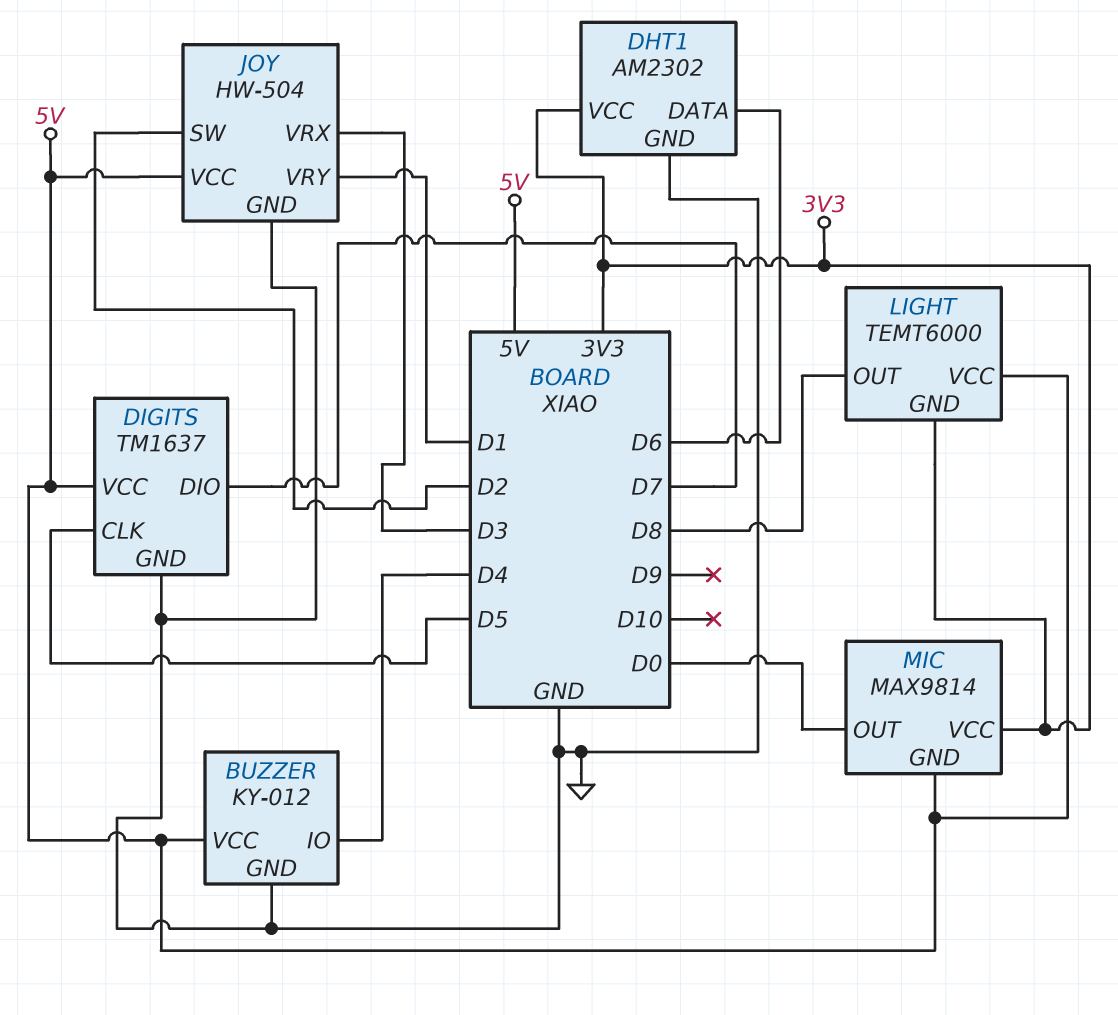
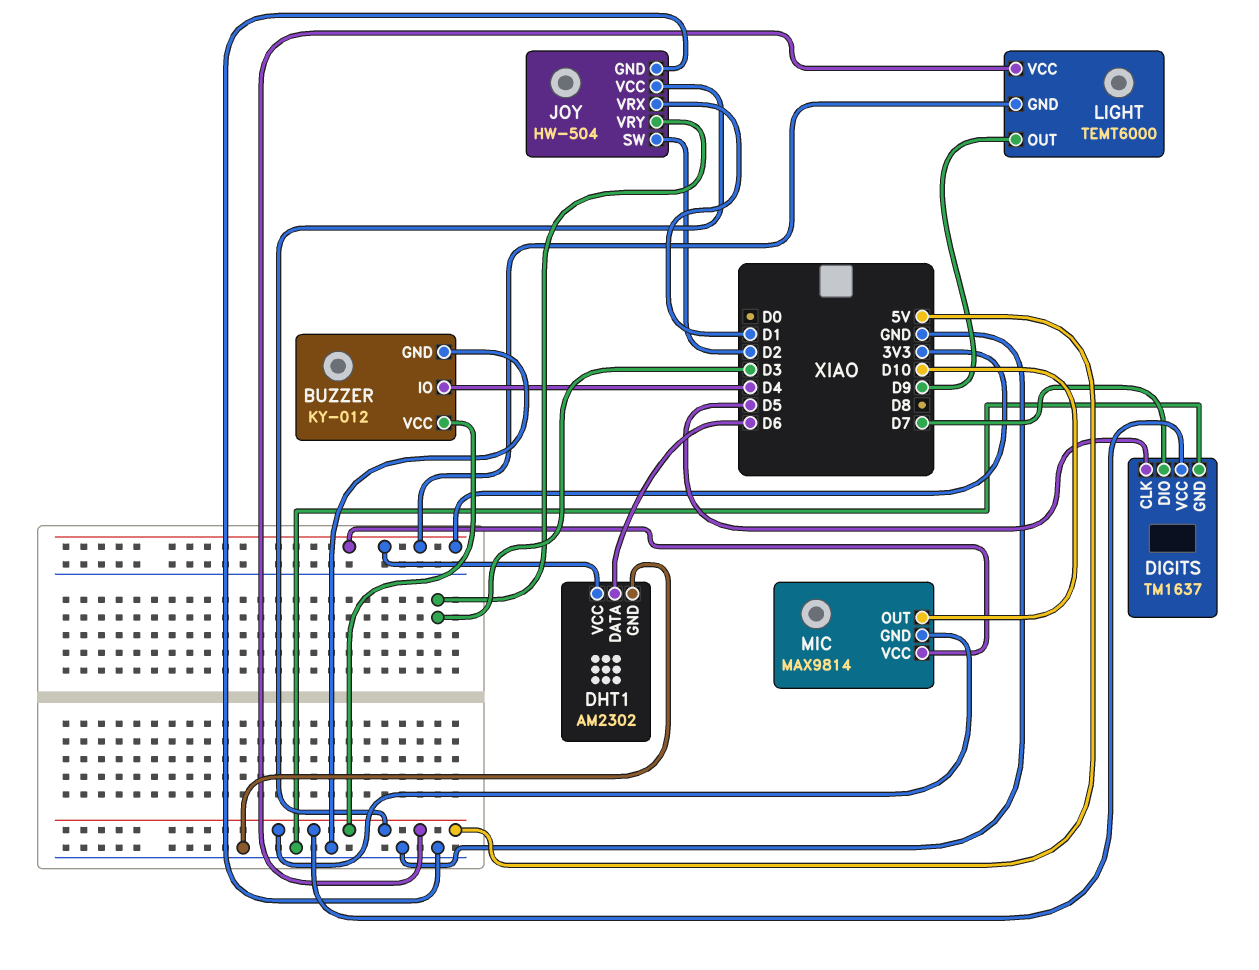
JOY pin VRX: D3 -> D1
JOY pin VRY: D1 -> D3
LIGHT pin OUT: D8 -> D9
MIC pin OUT: D0 -> D10

